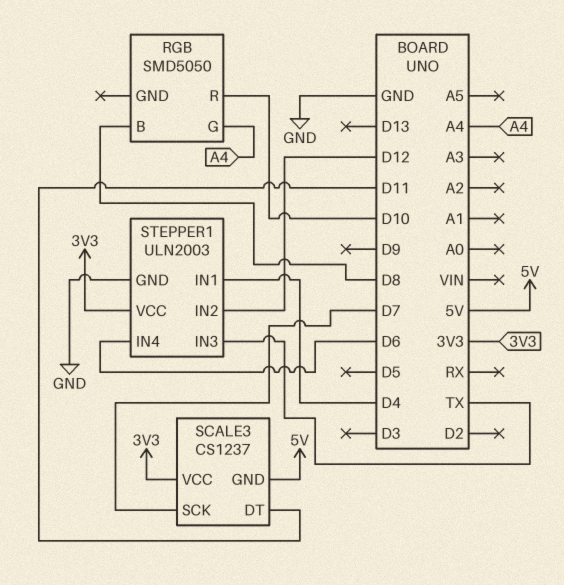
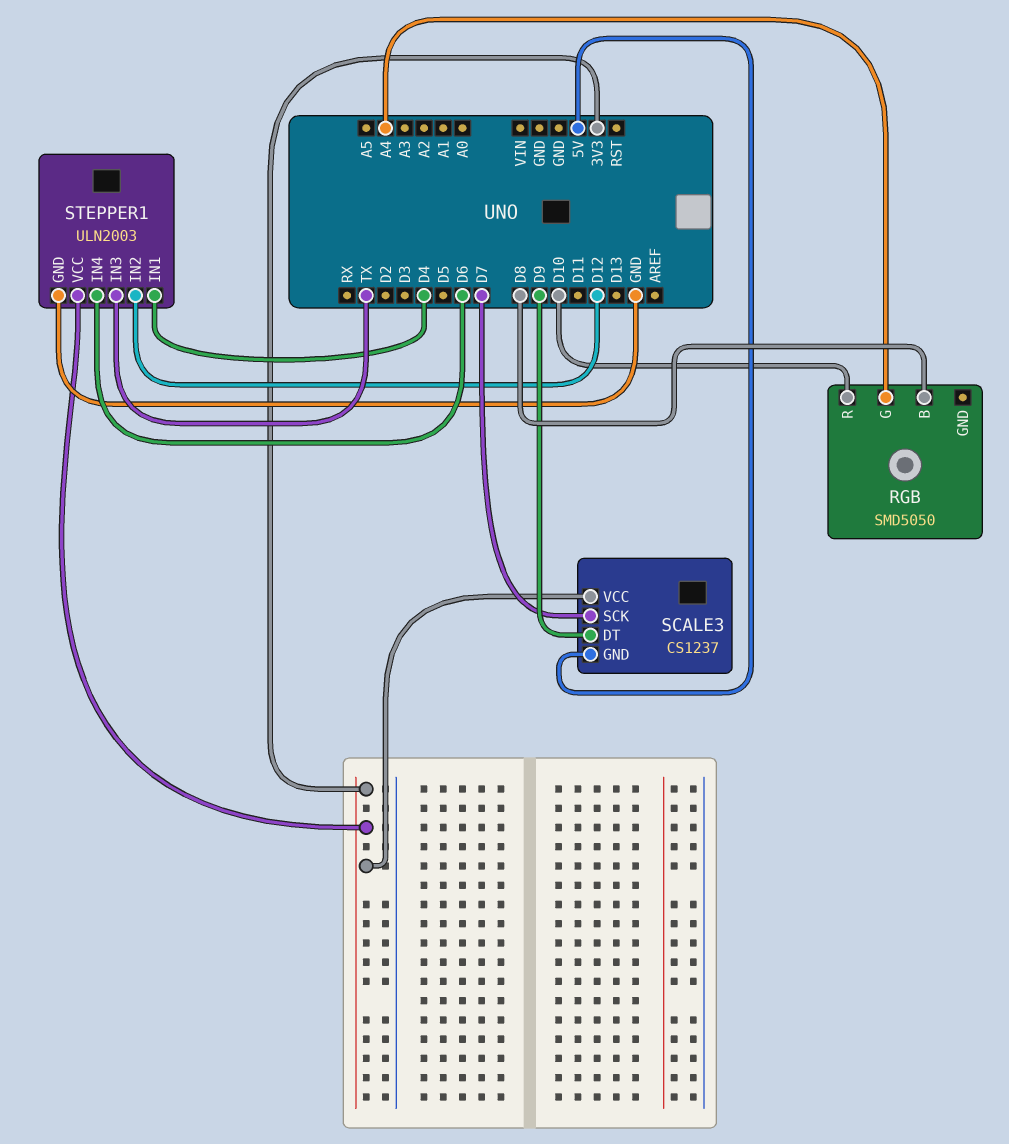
SCALE3 pin DT: D11 -> D9

